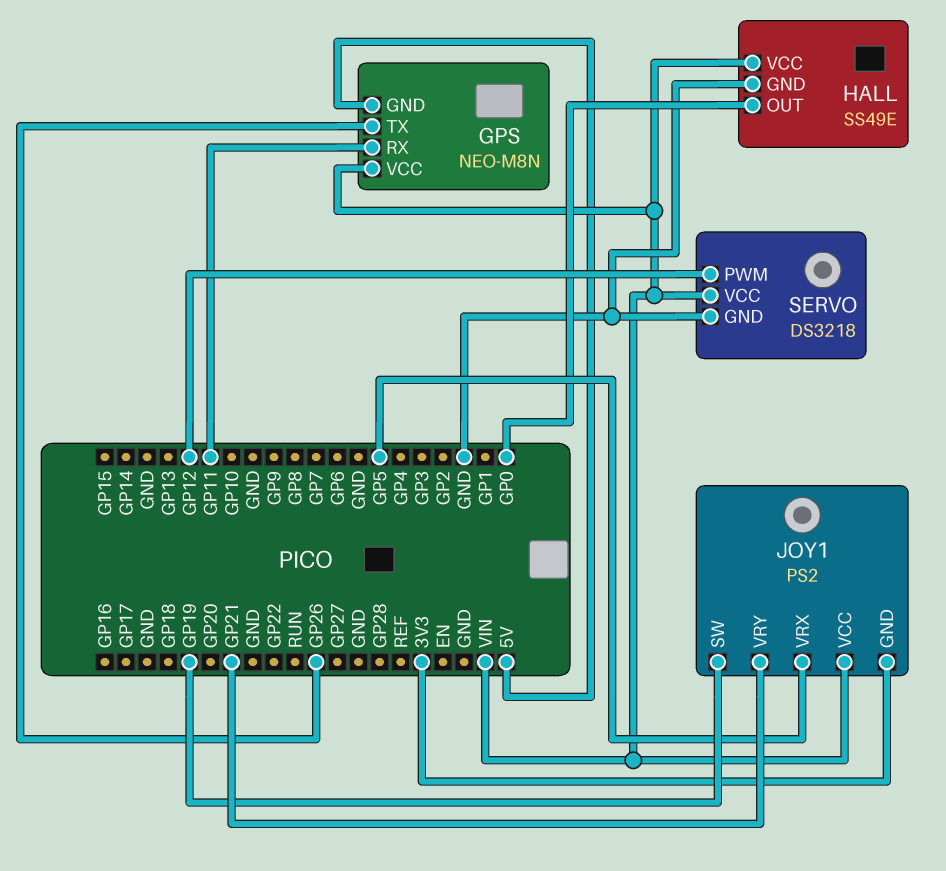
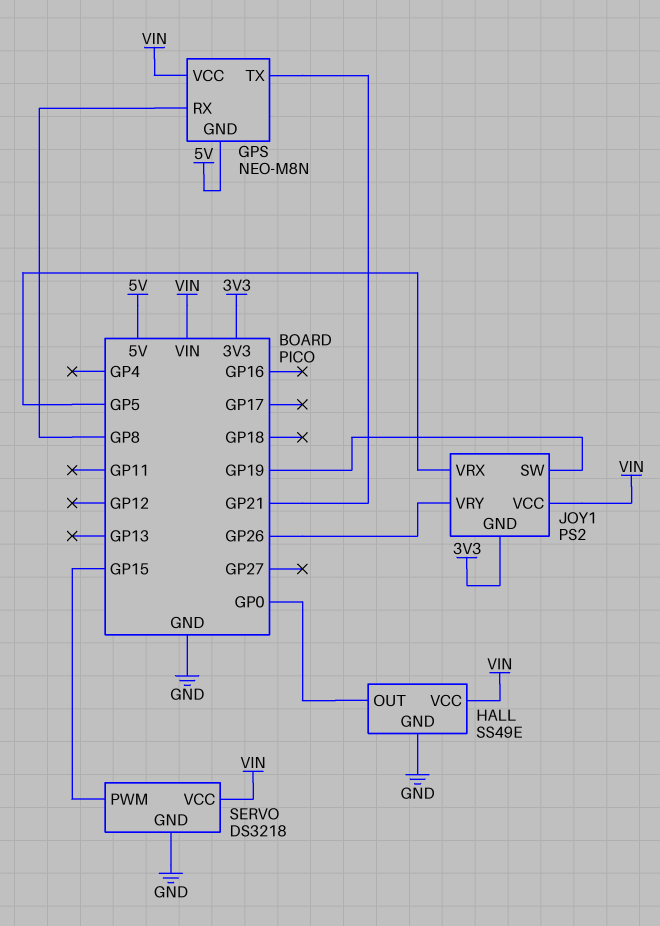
GPS pin RX: GP11 -> GP8
GPS pin TX: GP26 -> GP21
JOY1 pin VRY: GP21 -> GP26
SERVO pin PWM: GP12 -> GP15

